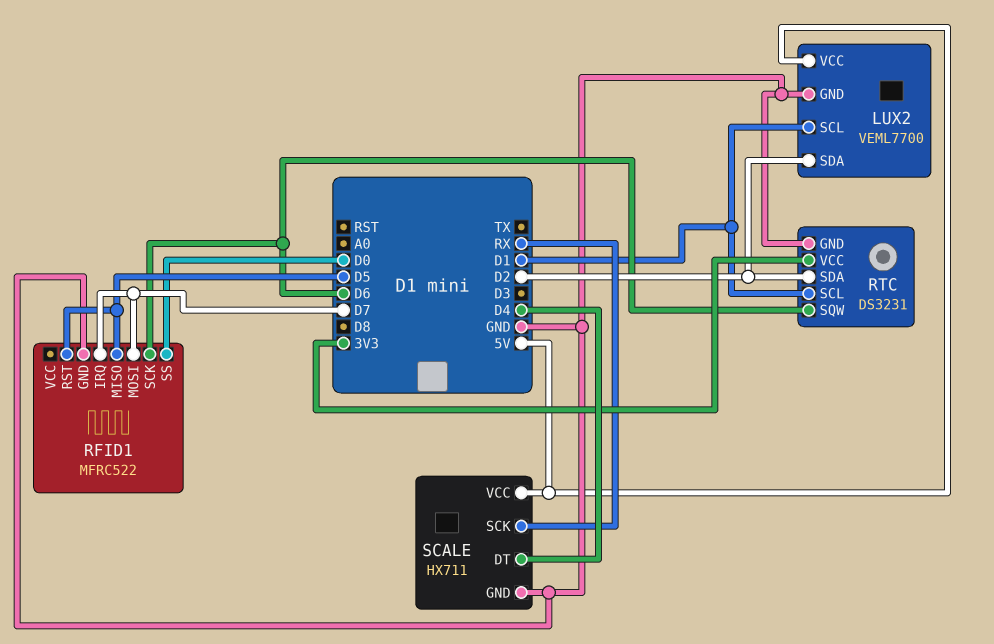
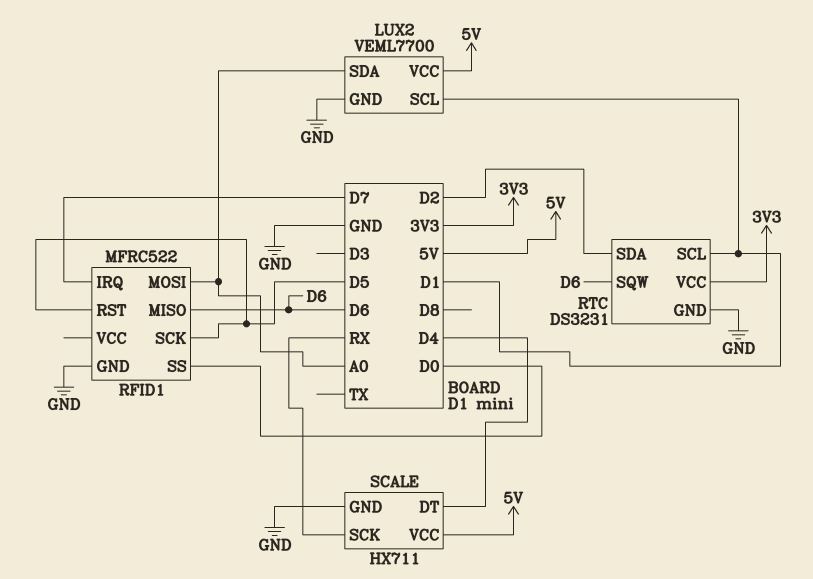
LUX2 pin SDA: D2 -> A0
RFID1 pin MISO: D5 -> D6
RFID1 pin MOSI: D7 -> A0
RFID1 pin SCK: D6 -> D5

